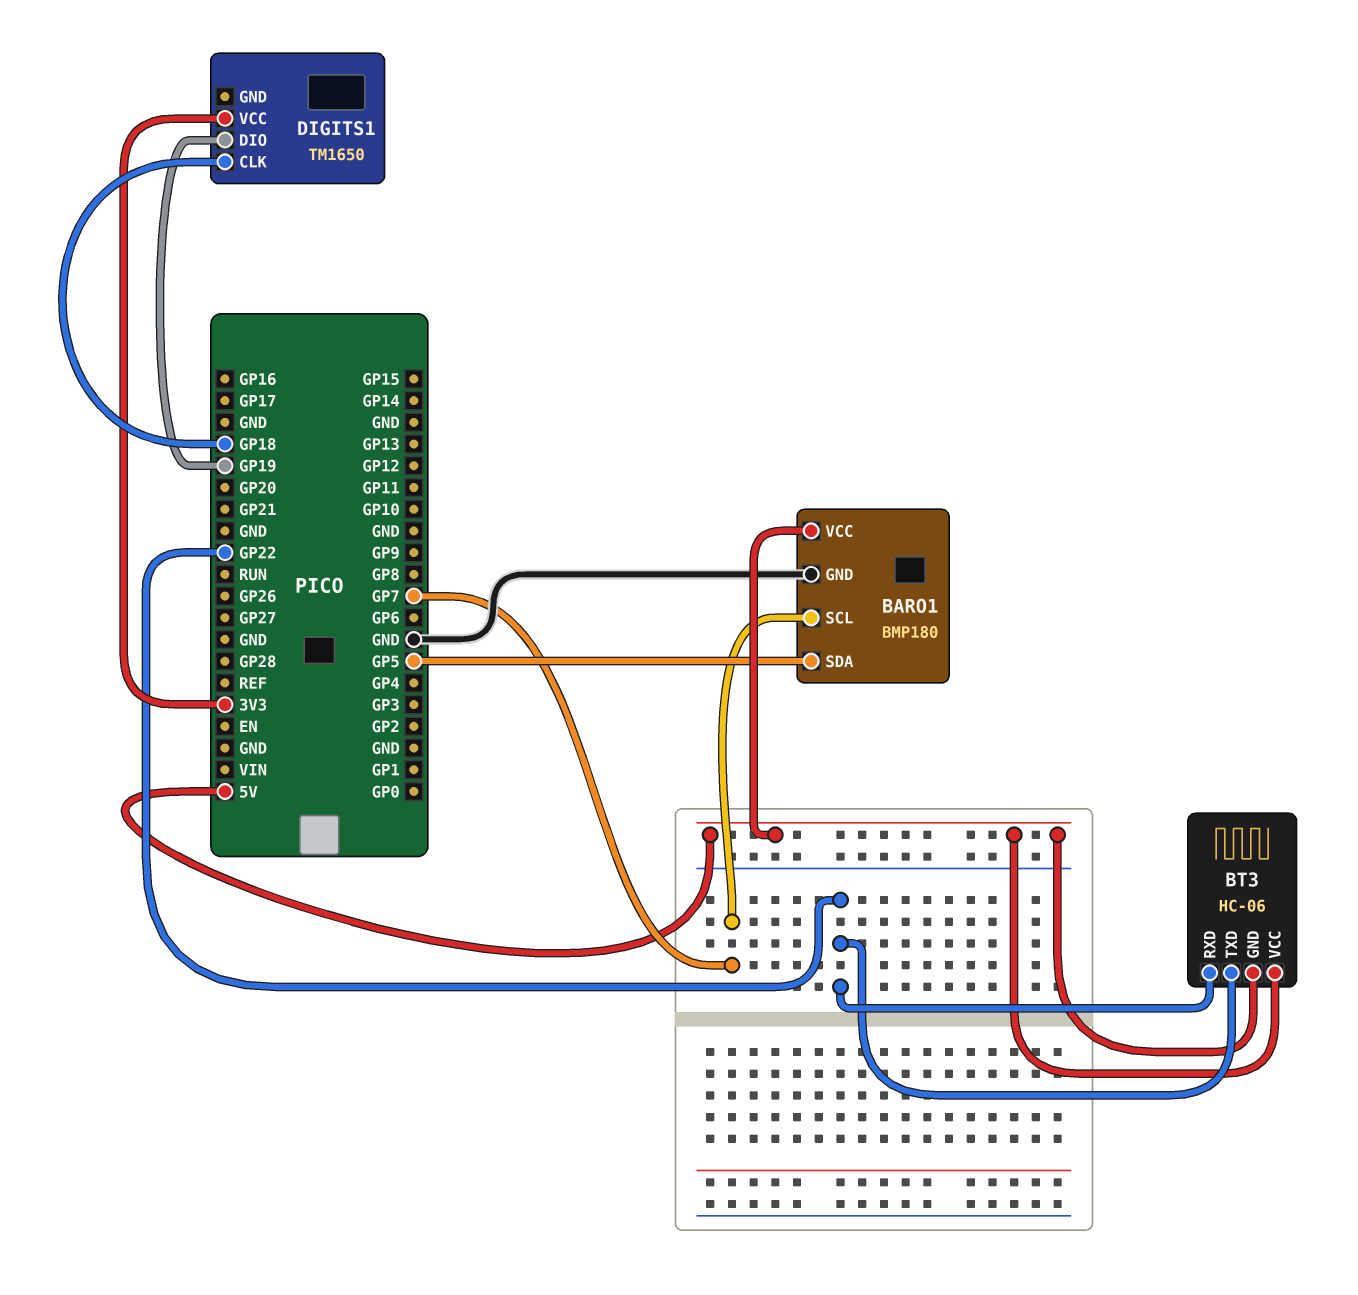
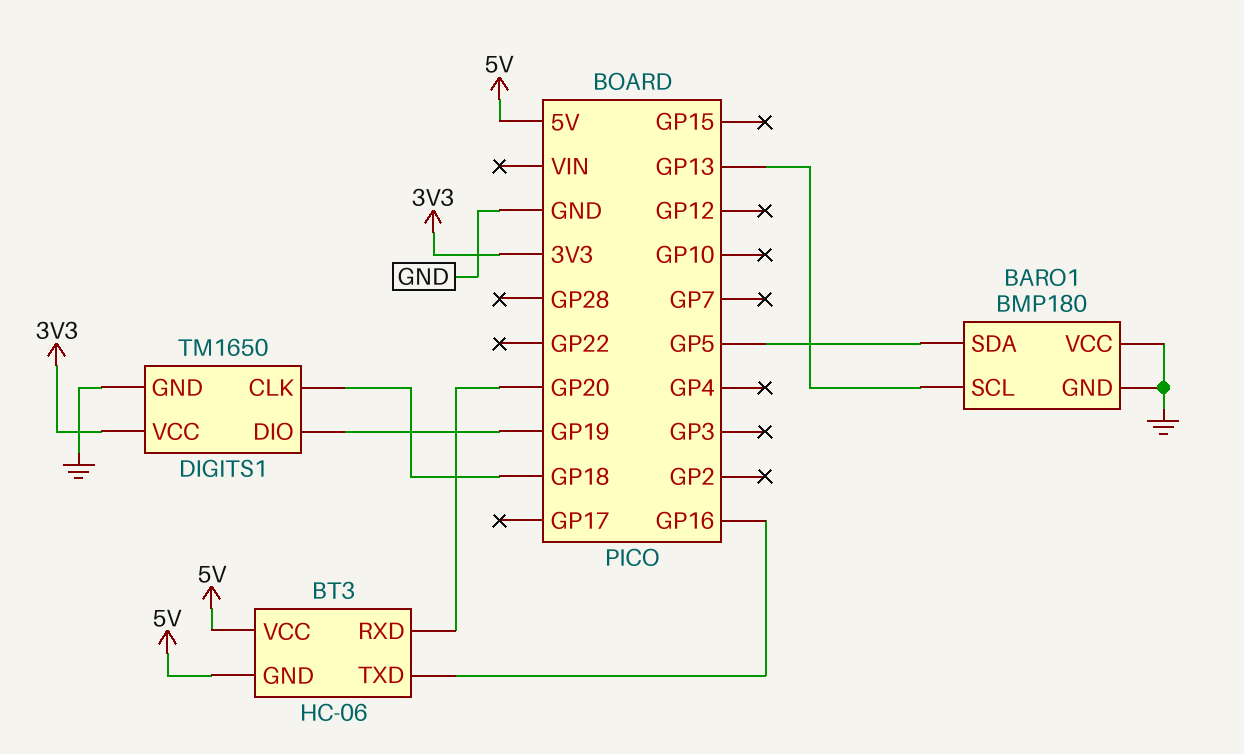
BARO1 pin SCL: GP7 -> GP13
BARO1 pin VCC: 5V -> GND
BT3 pin RXD: GP22 -> GP20
BT3 pin TXD: GP22 -> GP16
DIGITS1 pin GND: none -> GND

